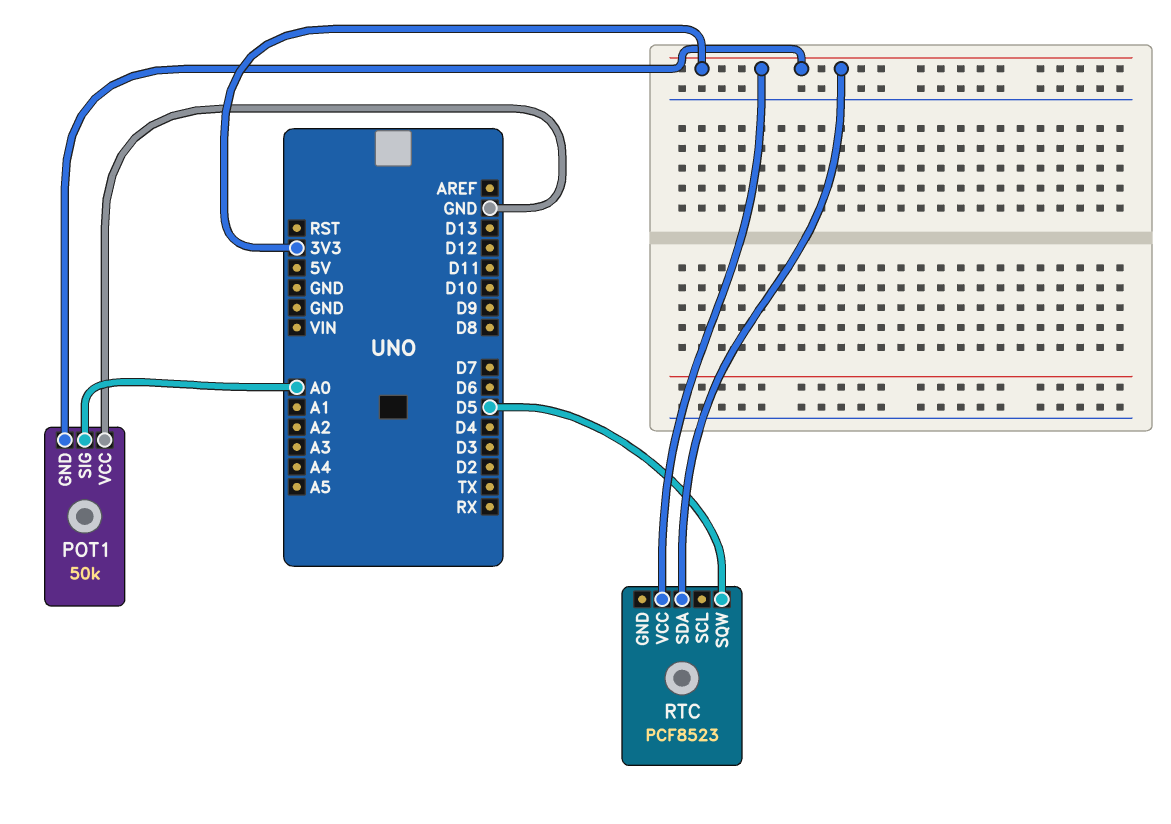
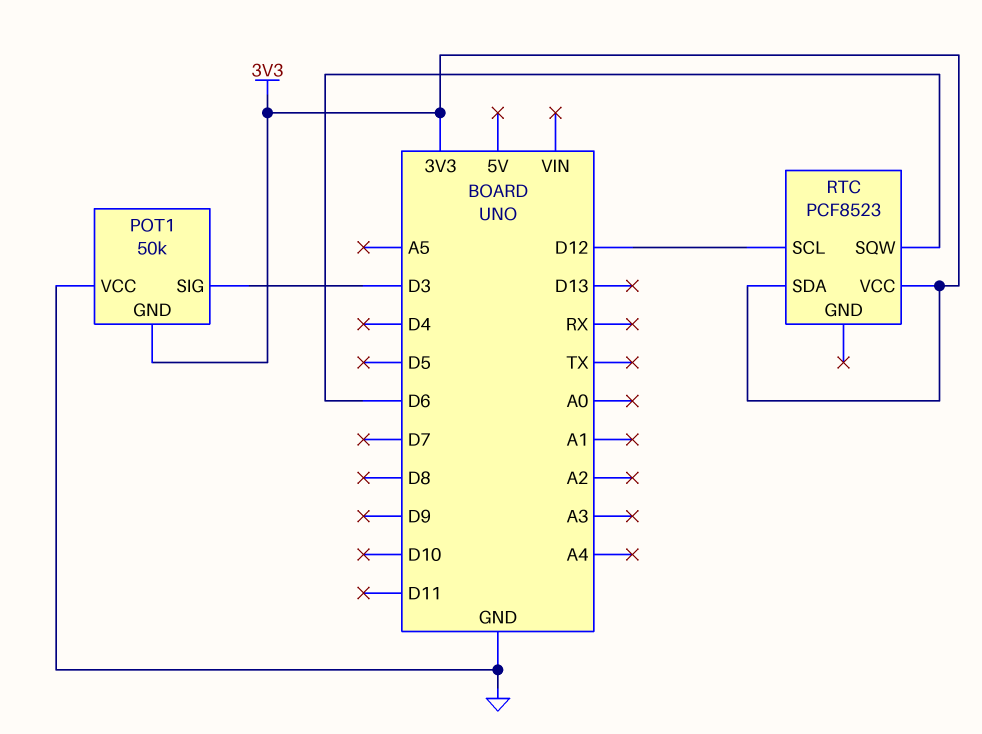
POT1 pin SIG: A0 -> D3
RTC pin SCL: none -> D12
RTC pin SQW: D5 -> D6

